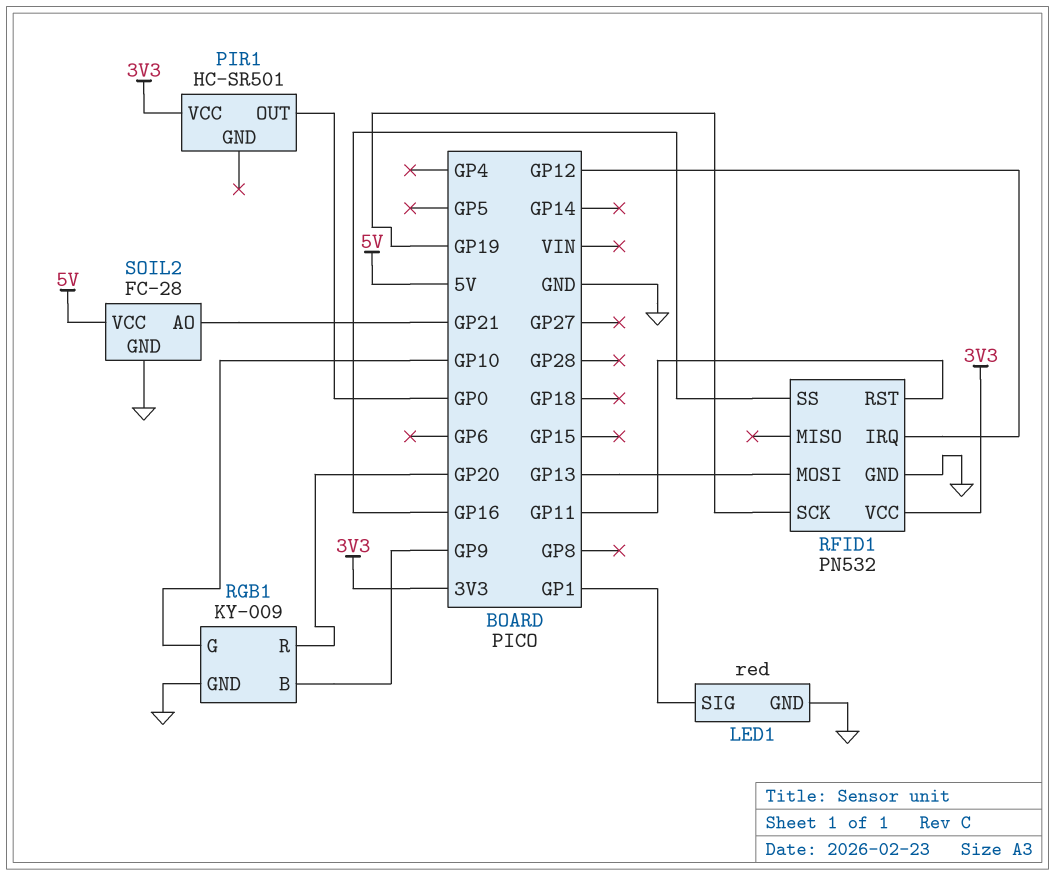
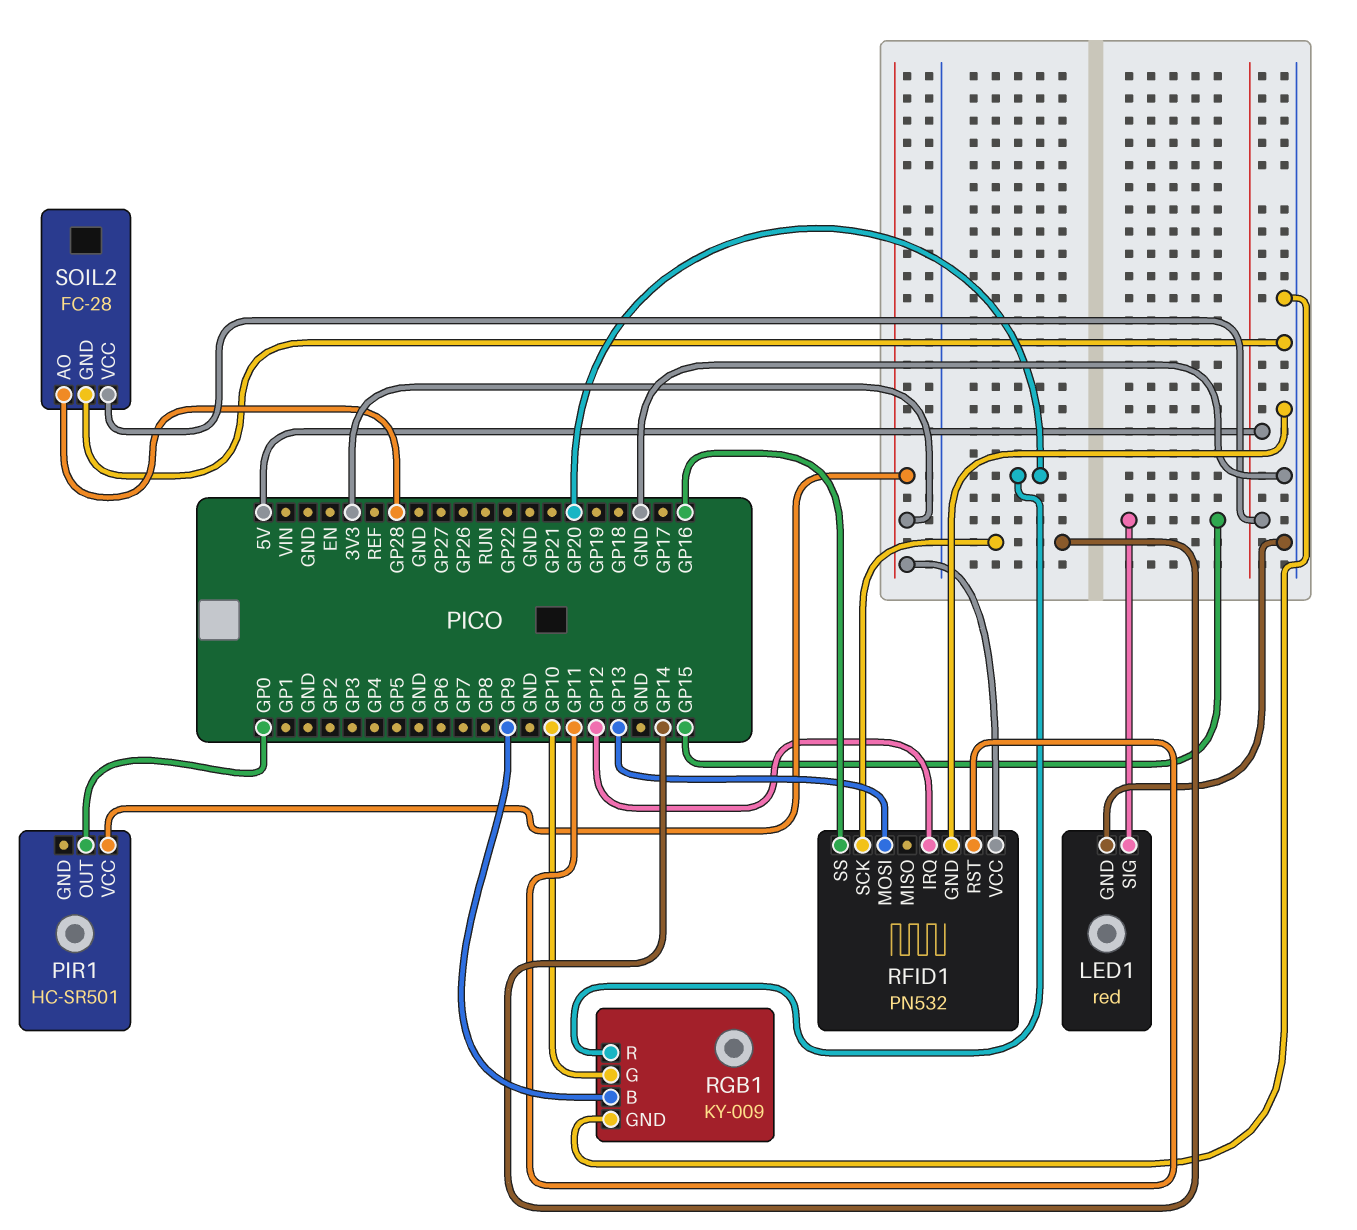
LED1 pin SIG: GP1 -> GP15
RFID1 pin SCK: GP19 -> GP14
SOIL2 pin AO: GP21 -> GP28

